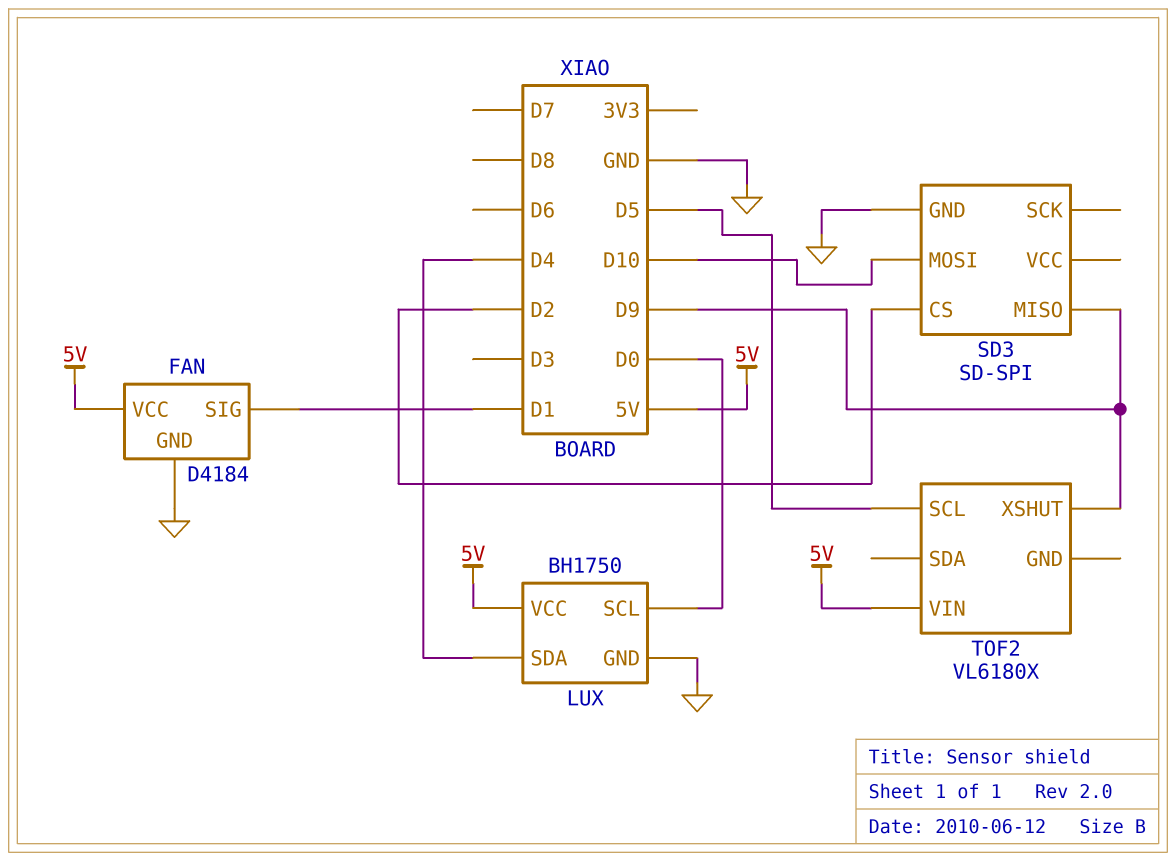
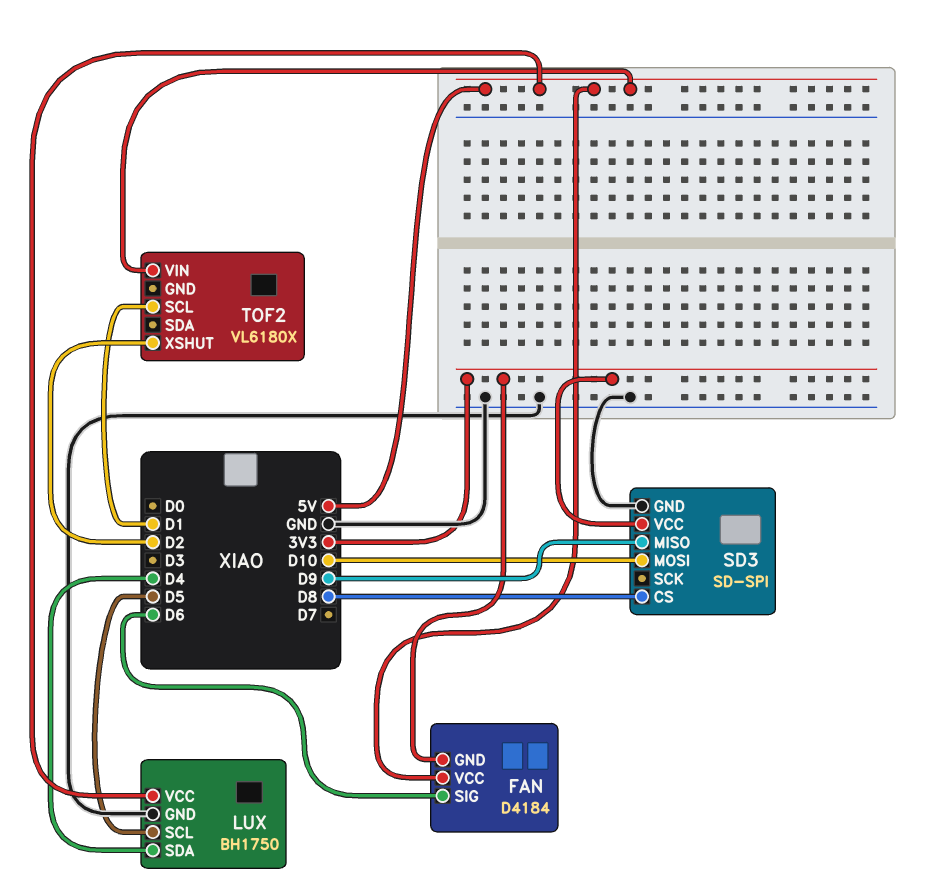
FAN pin GND: GND -> 3V3
FAN pin SIG: D1 -> D6
LUX pin SCL: D0 -> D5
SD3 pin CS: D2 -> D8
SD3 pin VCC: none -> 3V3
TOF2 pin SCL: D5 -> D1
TOF2 pin XSHUT: D9 -> D2

